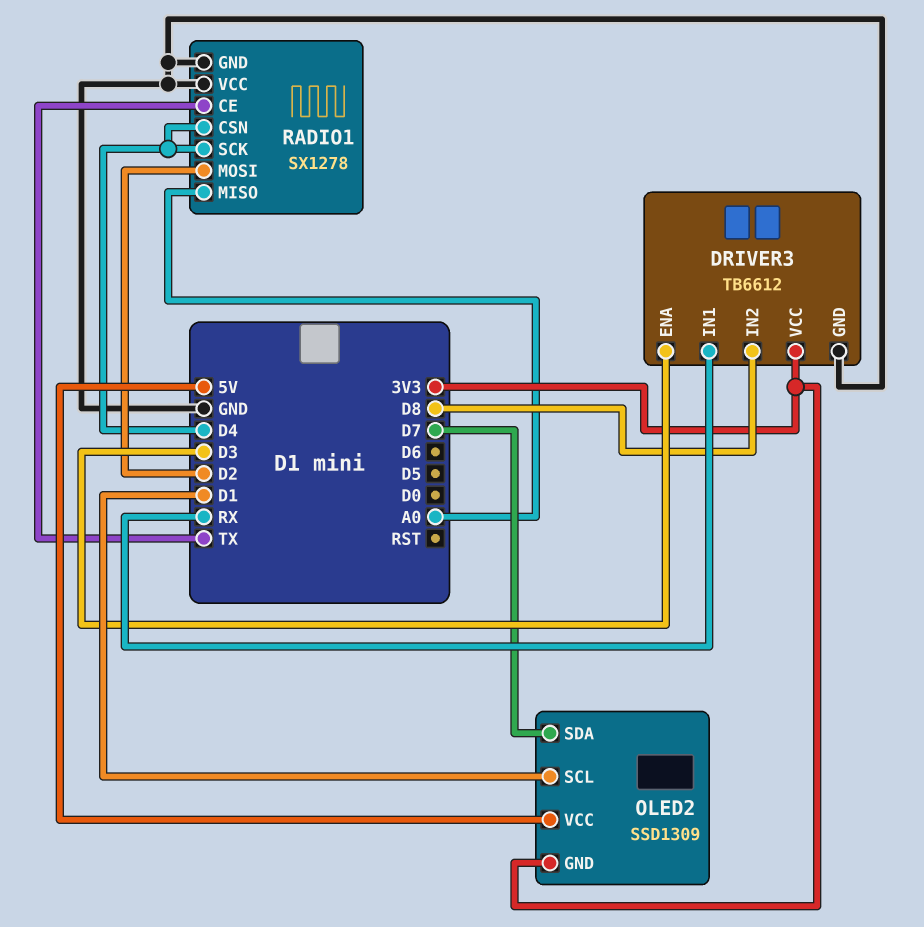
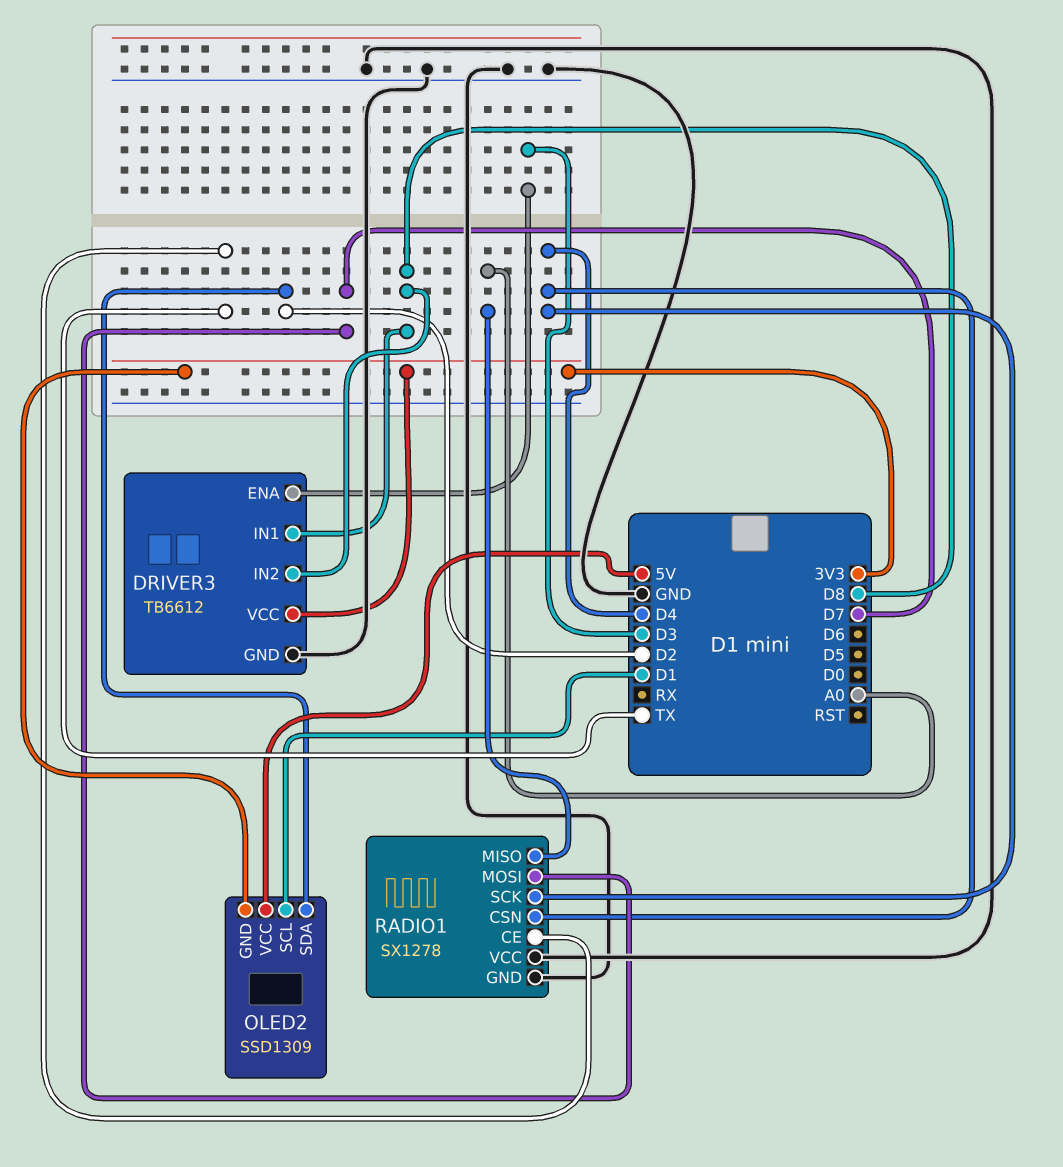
DRIVER3 pin IN1: RX -> D8
OLED2 pin SDA: D7 -> D2
RADIO1 pin MOSI: D2 -> D7

